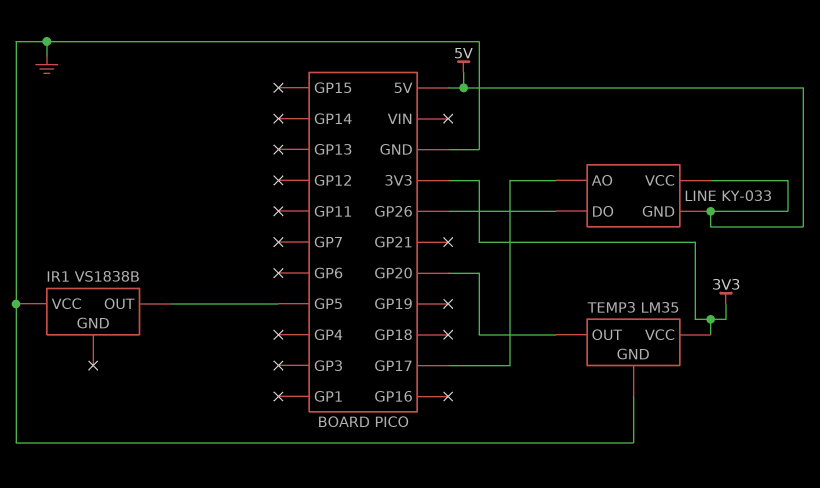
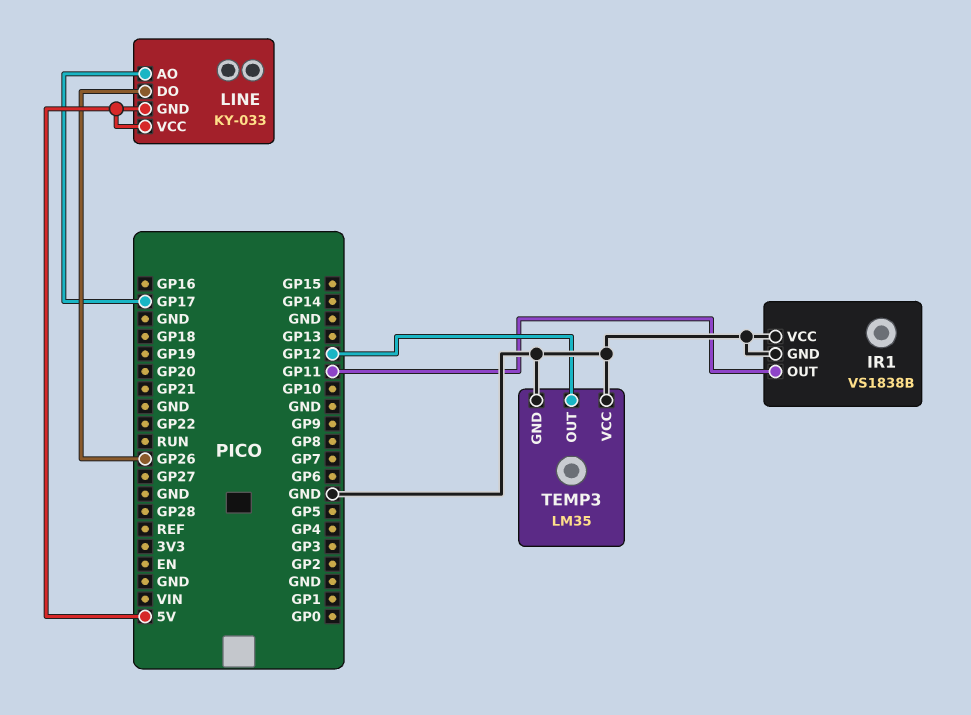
IR1 pin GND: none -> GND
IR1 pin OUT: GP5 -> GP11
TEMP3 pin OUT: GP20 -> GP12
TEMP3 pin VCC: 3V3 -> GND

